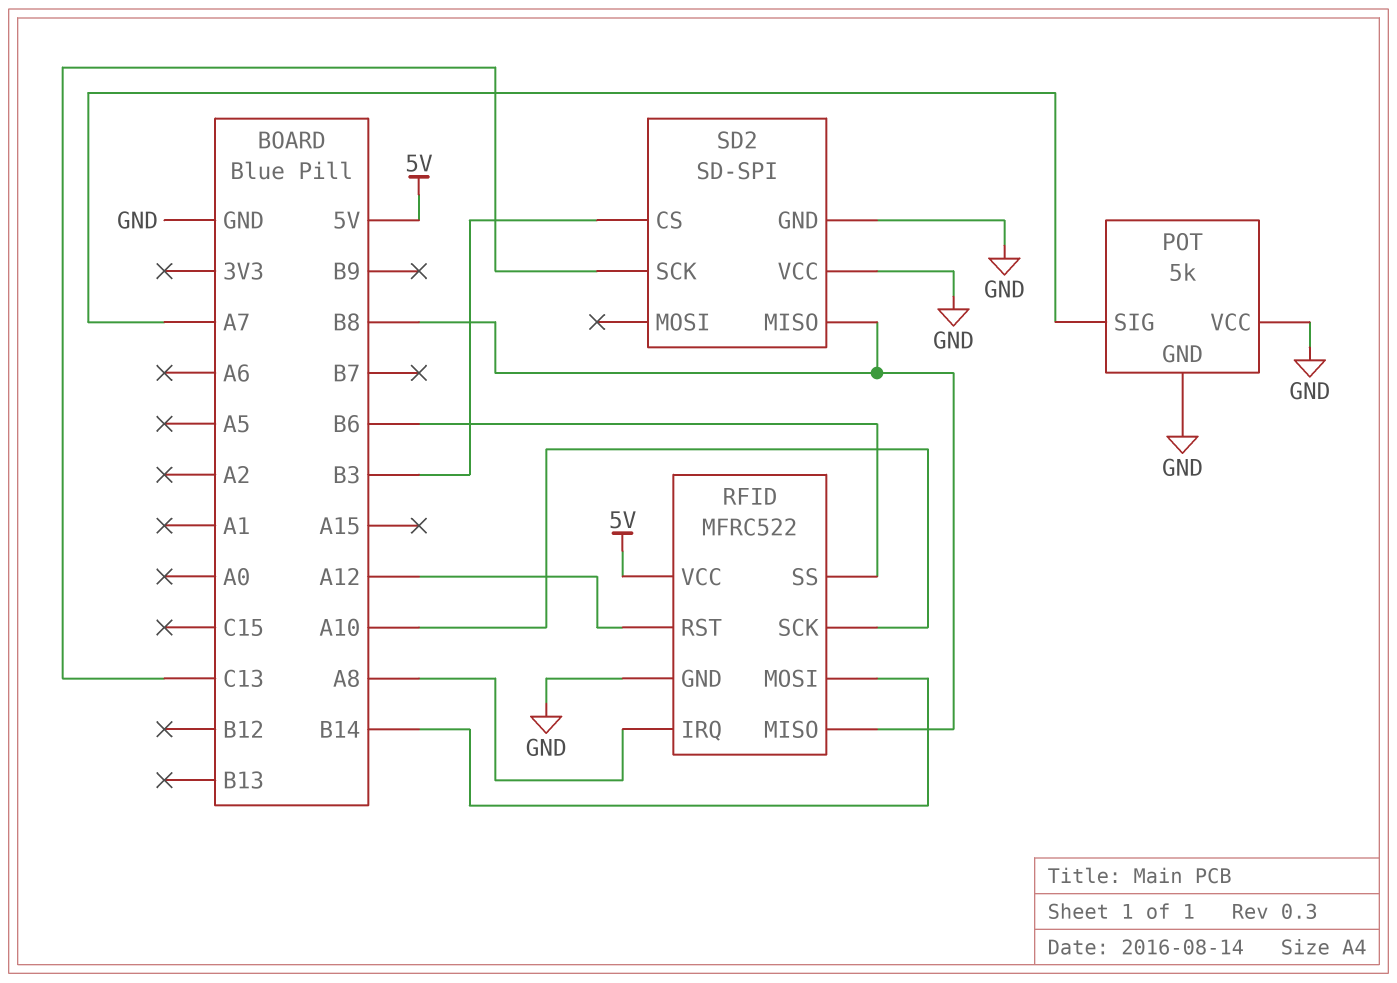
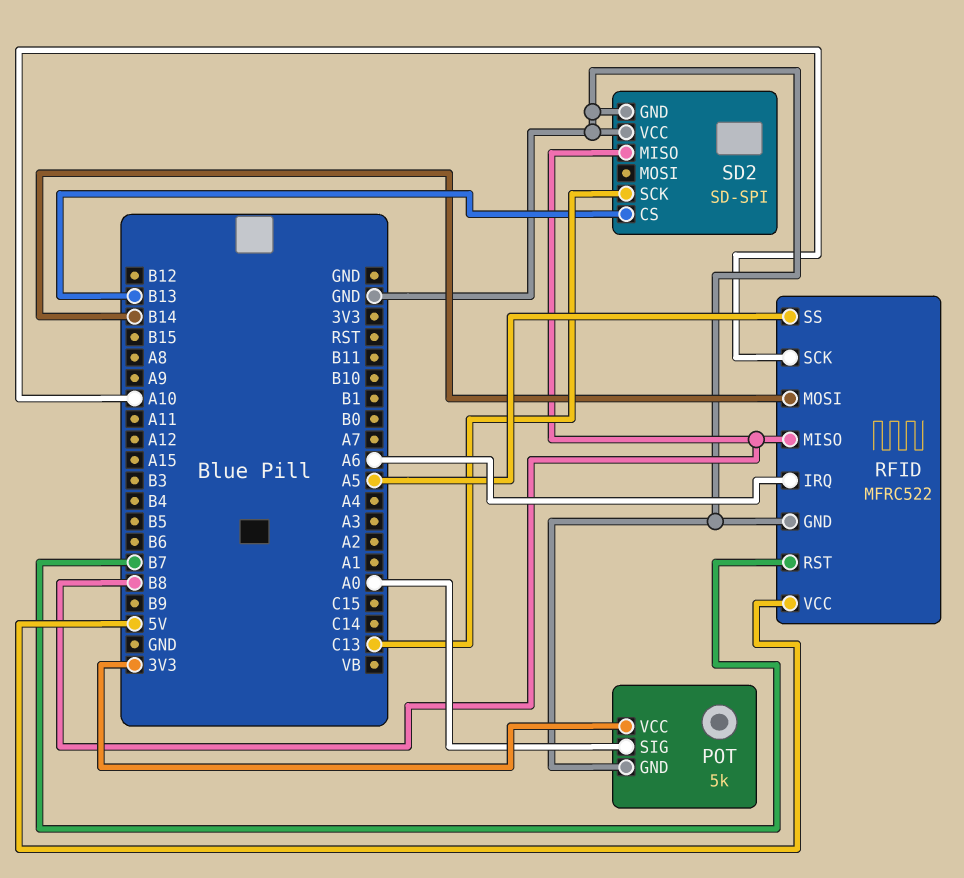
POT pin SIG: A7 -> A0
POT pin VCC: GND -> 3V3
RFID pin IRQ: A8 -> A6
RFID pin RST: A12 -> B7
RFID pin SS: B6 -> A5
SD2 pin CS: B3 -> B13

